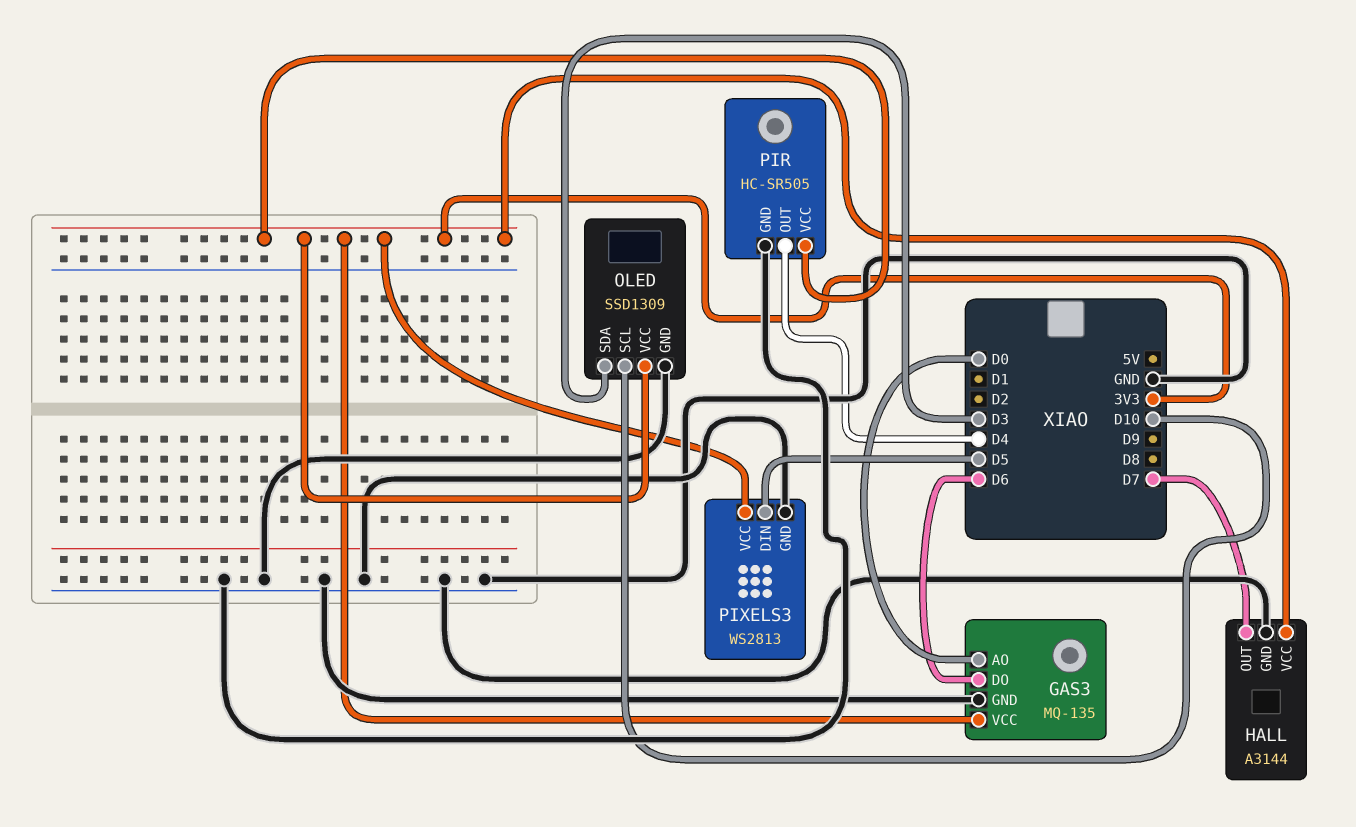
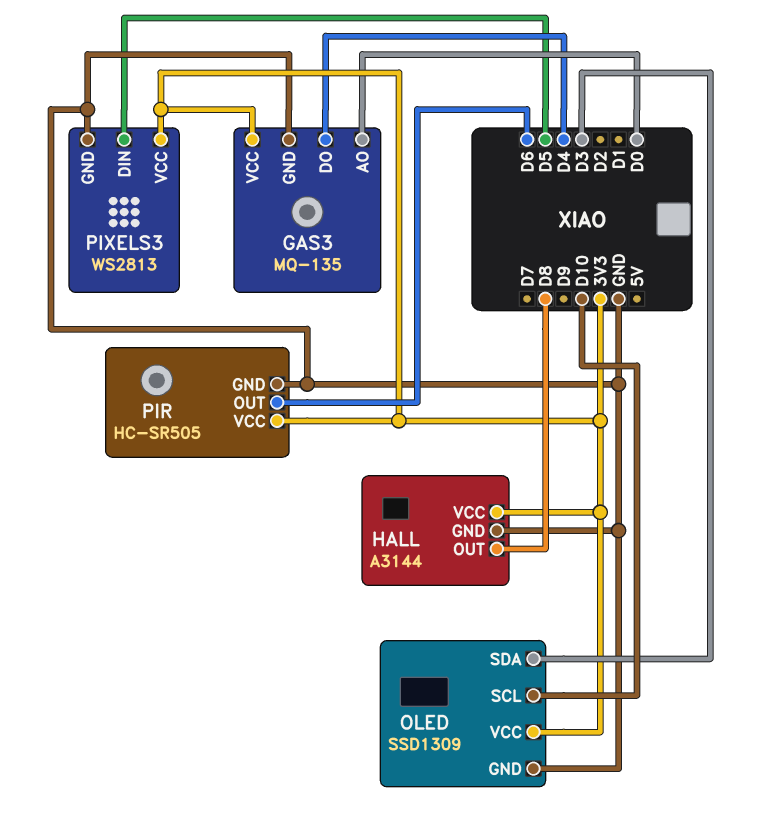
GAS3 pin DO: D6 -> D4
HALL pin OUT: D7 -> D8
PIR pin OUT: D4 -> D6

